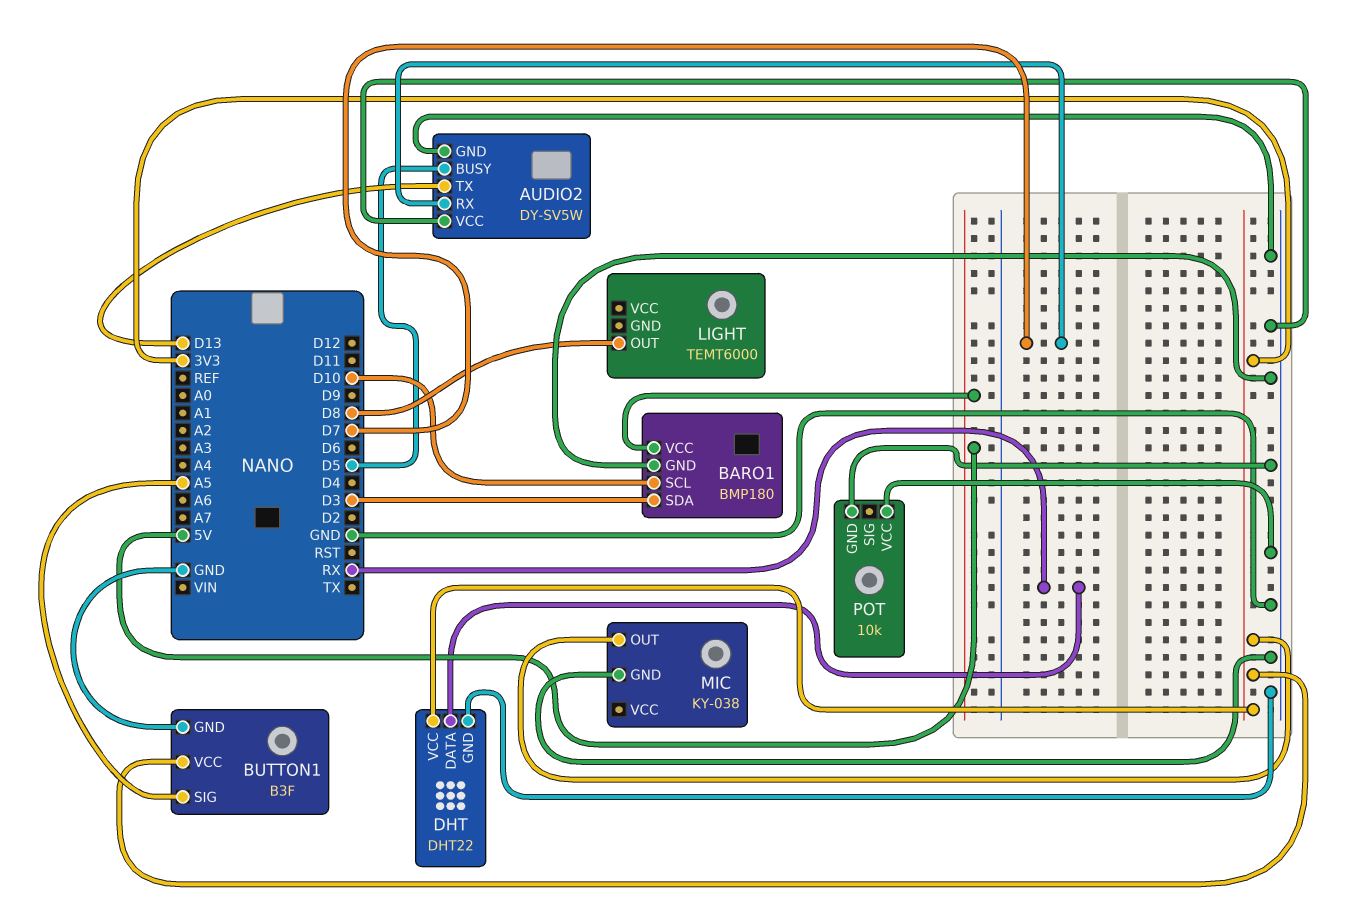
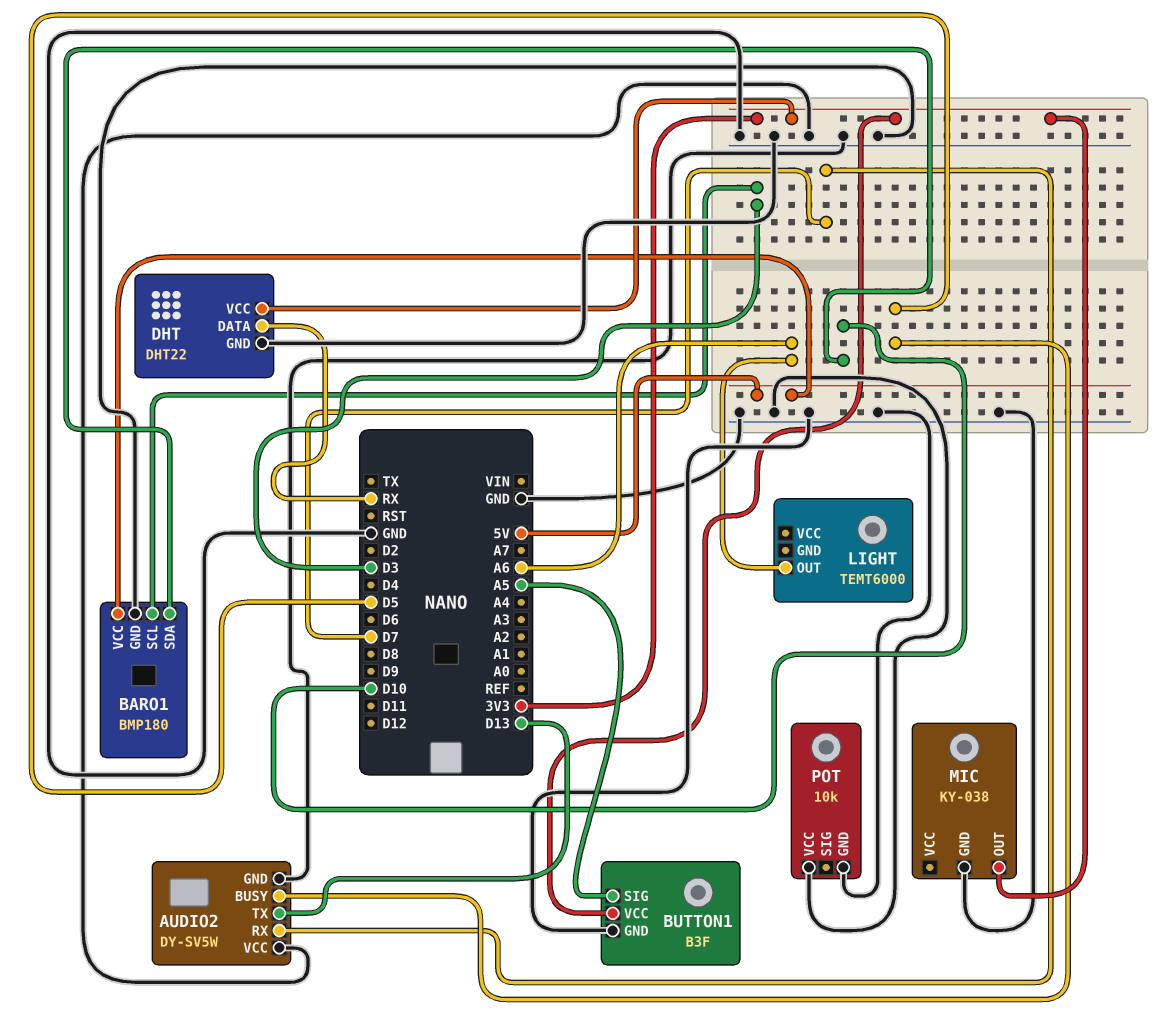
BARO1 pin SCL: D10 -> D3
BARO1 pin SDA: D3 -> D10
LIGHT pin OUT: D8 -> A6

